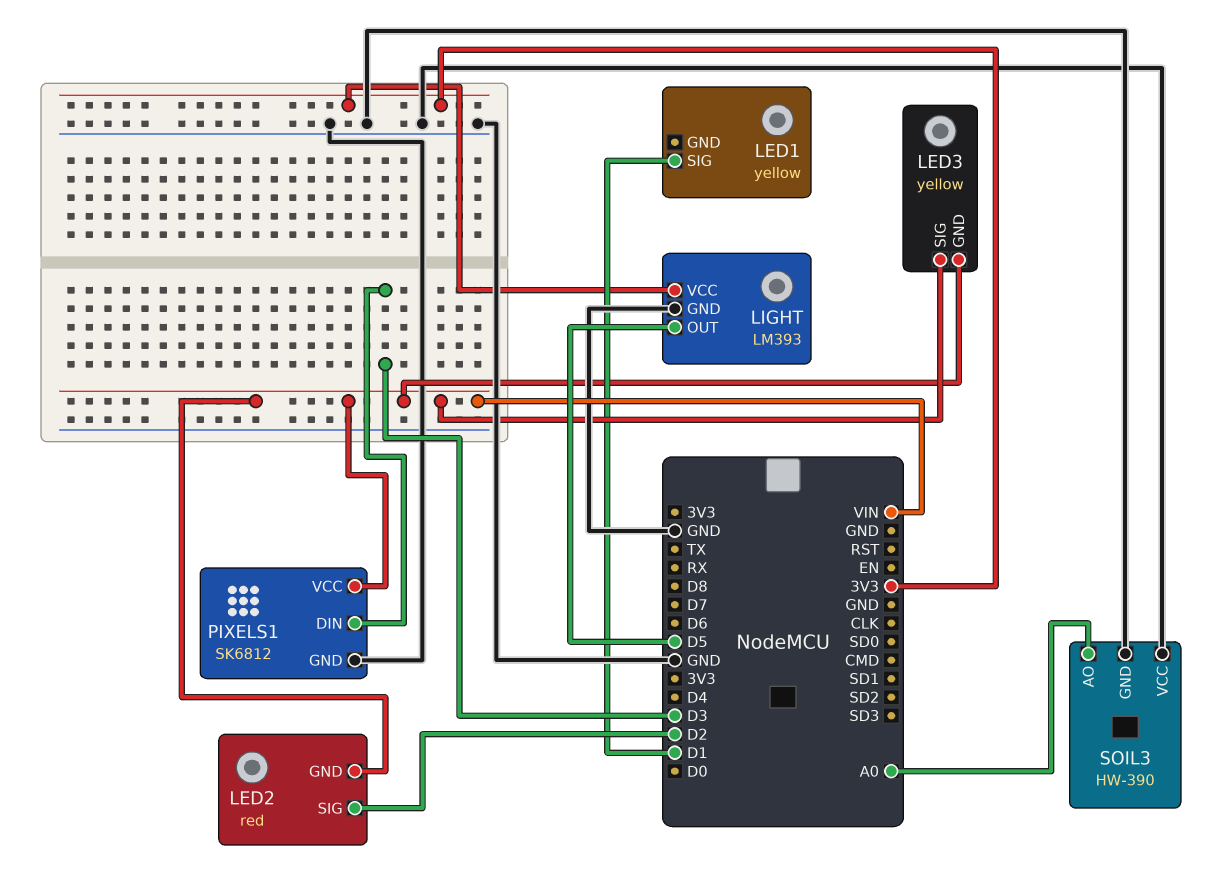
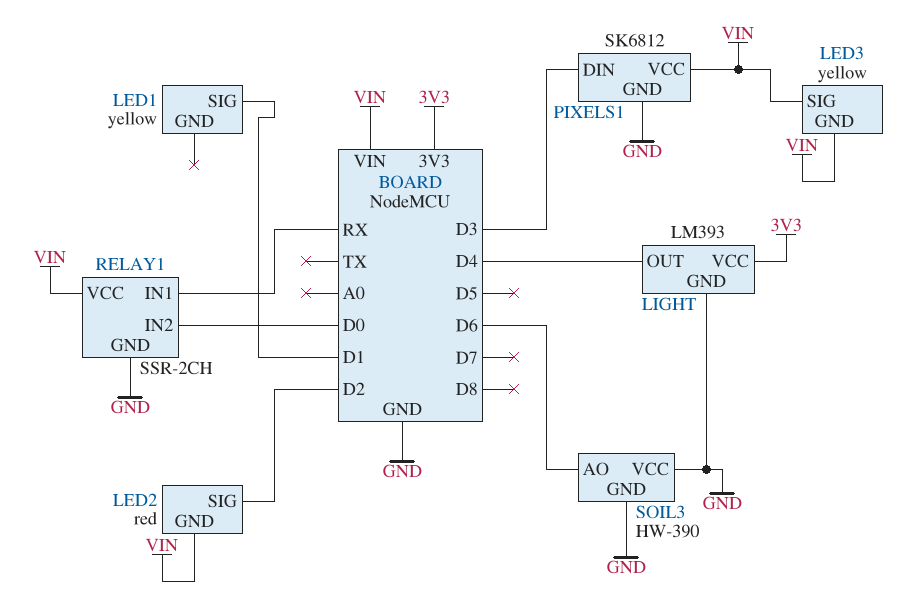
LIGHT pin OUT: D5 -> D4
RELAY1: none -> SSR-2CH
RELAY1 pin GND: none -> GND
RELAY1 pin IN1: none -> RX
RELAY1 pin IN2: none -> D0
RELAY1 pin VCC: none -> VIN
SOIL3 pin AO: A0 -> D6

